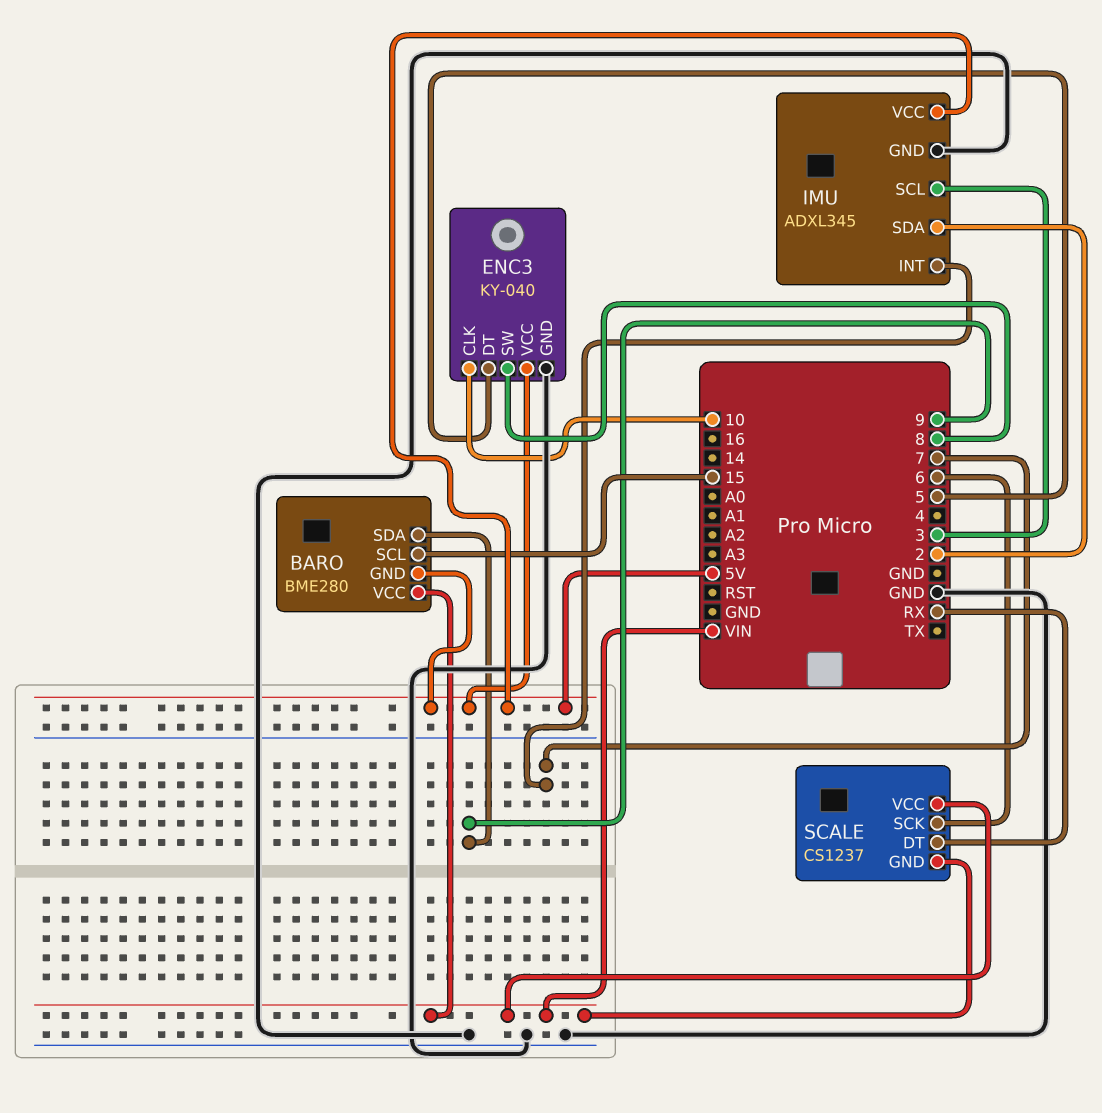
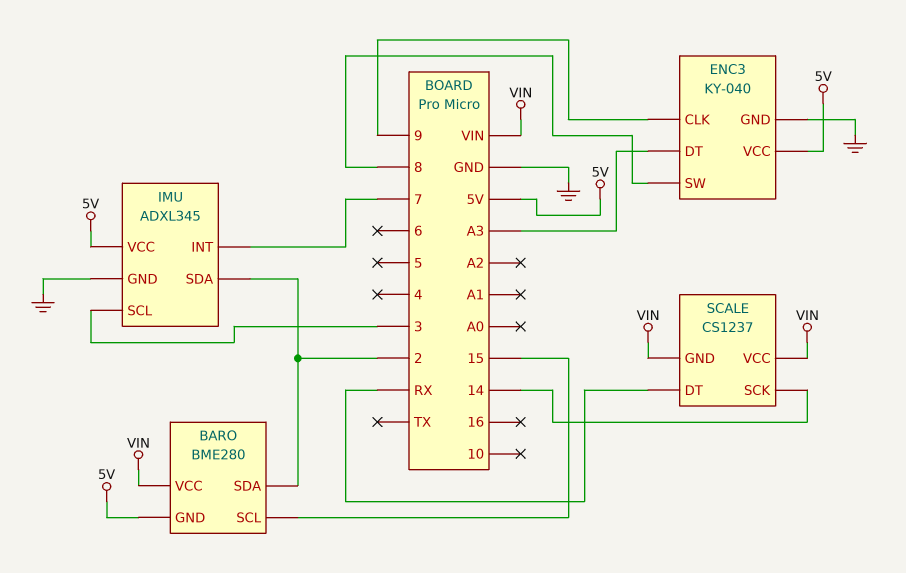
BARO pin SDA: 9 -> 2
ENC3 pin CLK: 10 -> 9
ENC3 pin DT: 5 -> A3
SCALE pin SCK: 6 -> 14

